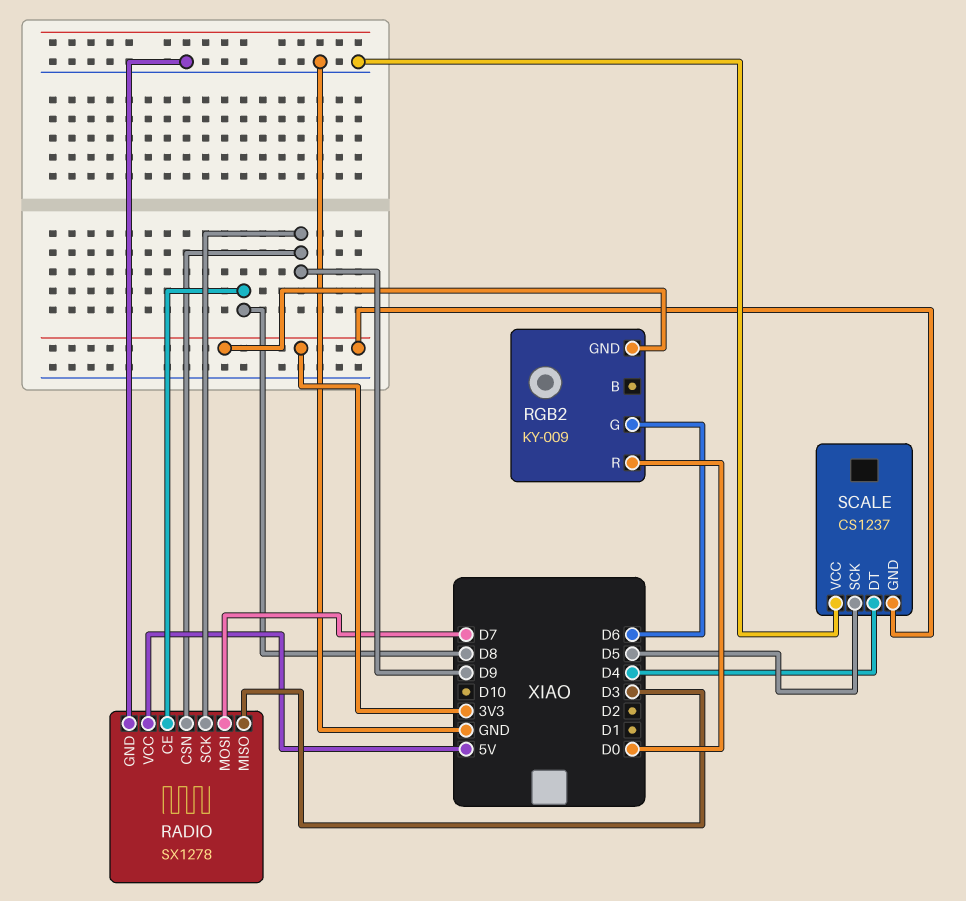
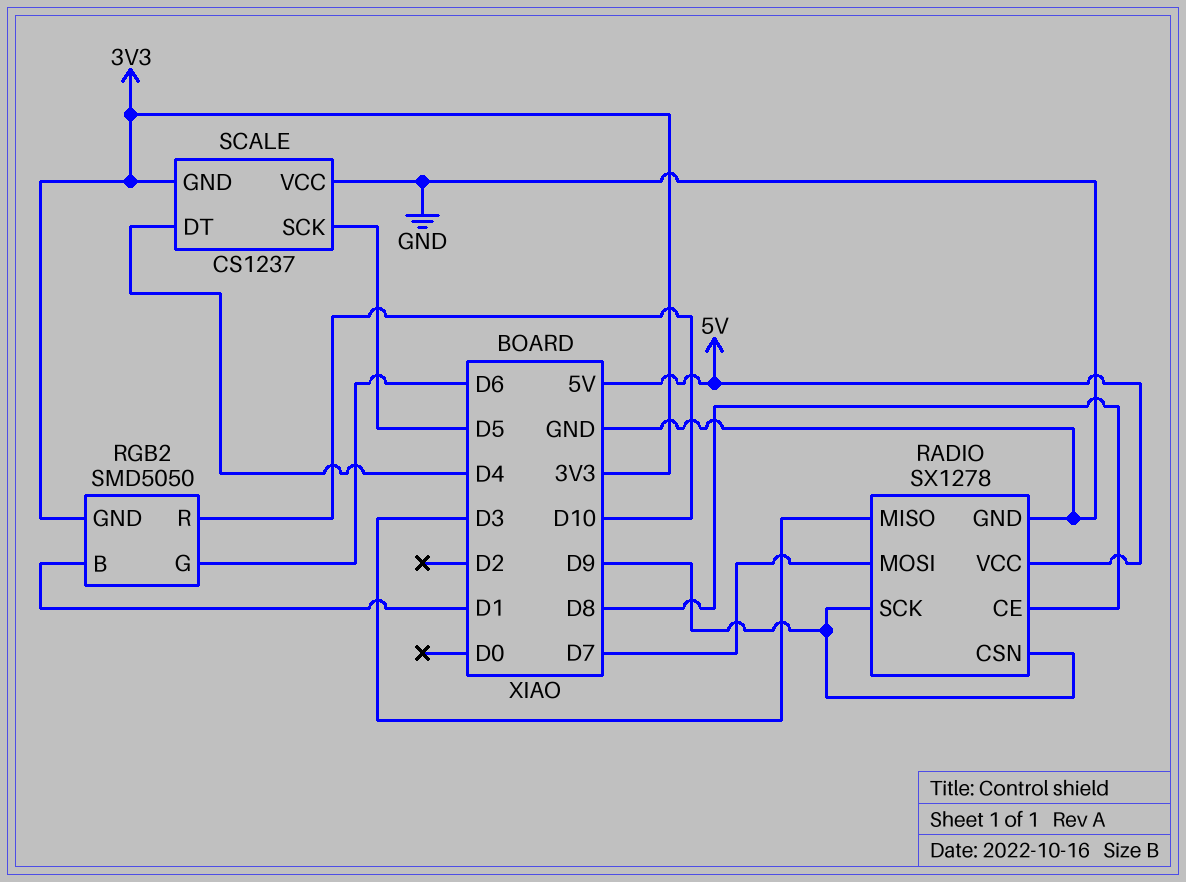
RGB2: KY-009 -> SMD5050
RGB2 pin B: none -> D1
RGB2 pin R: D0 -> D10

